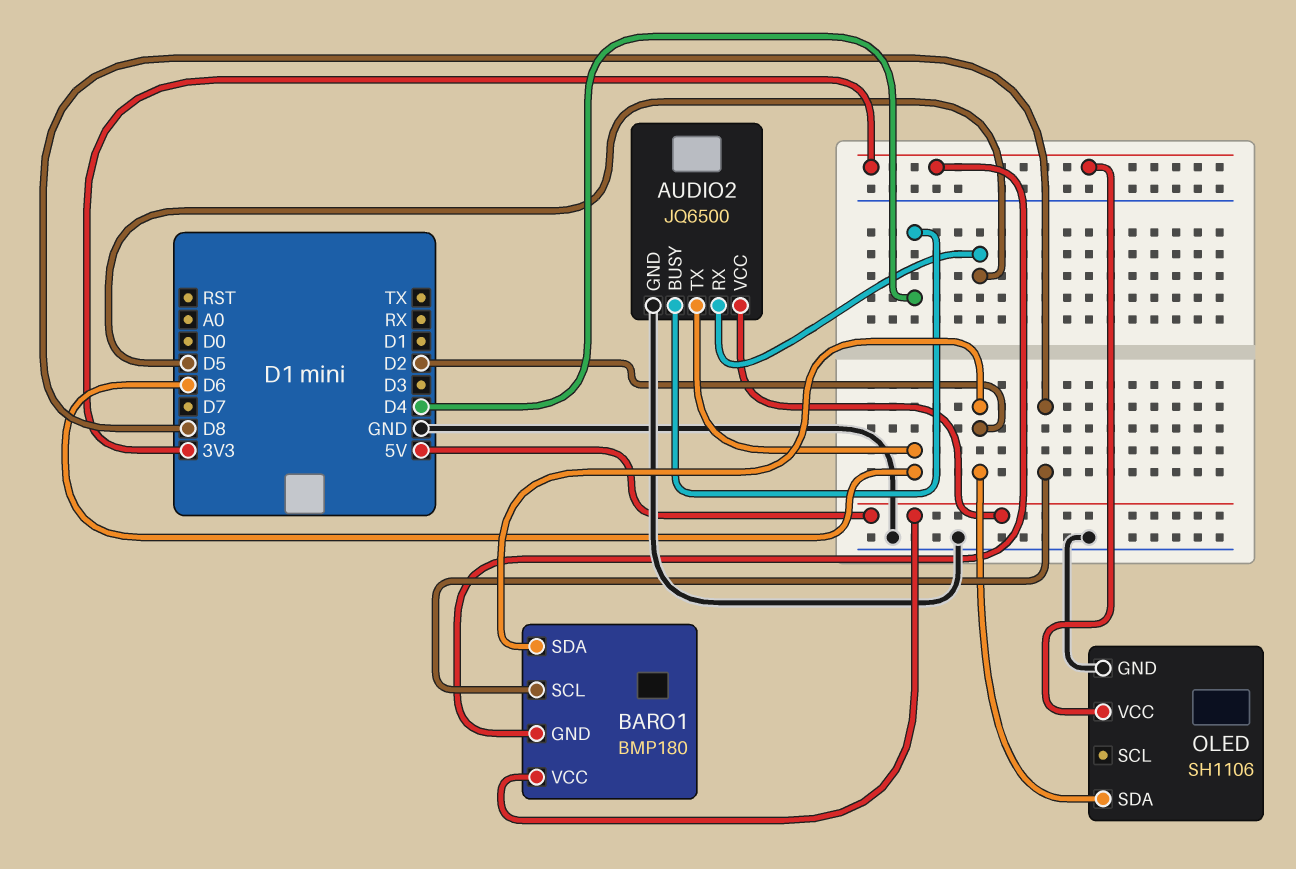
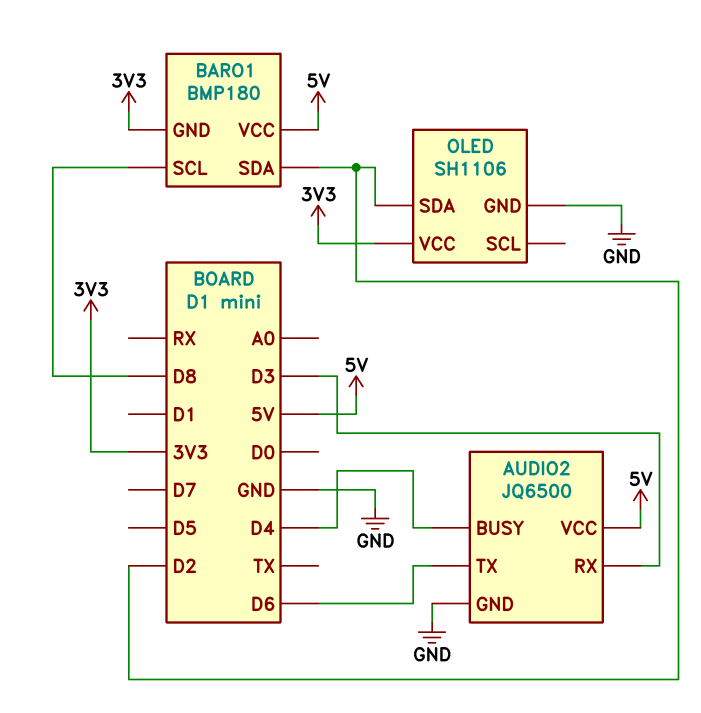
AUDIO2 pin RX: D5 -> D3

